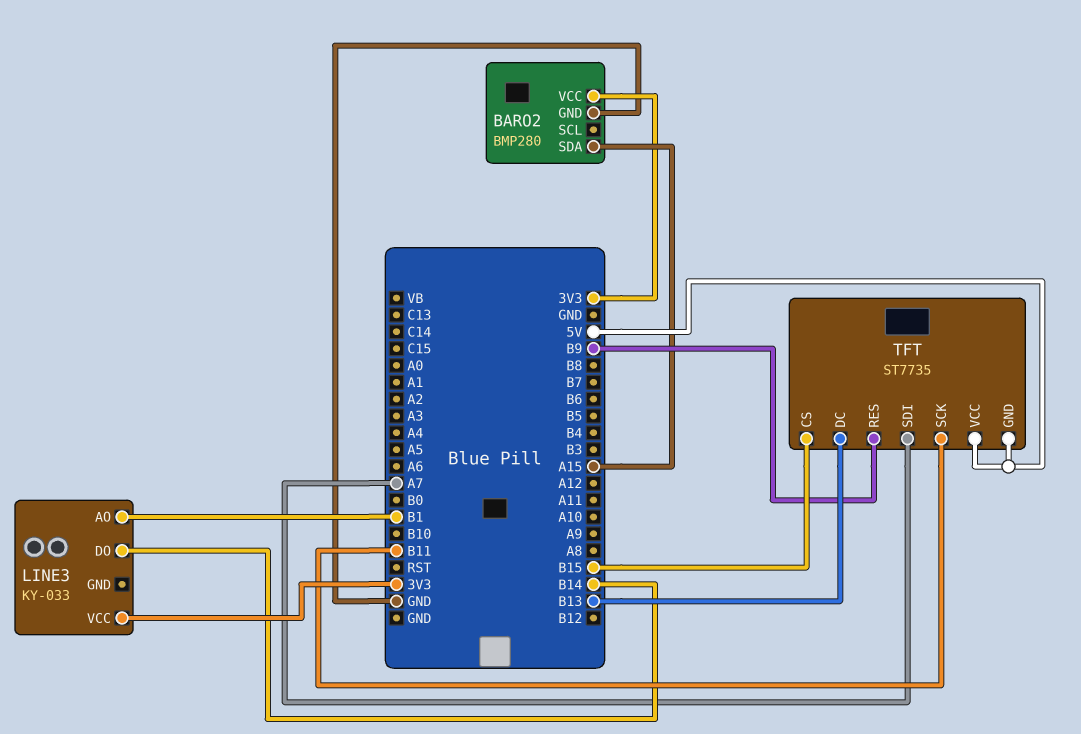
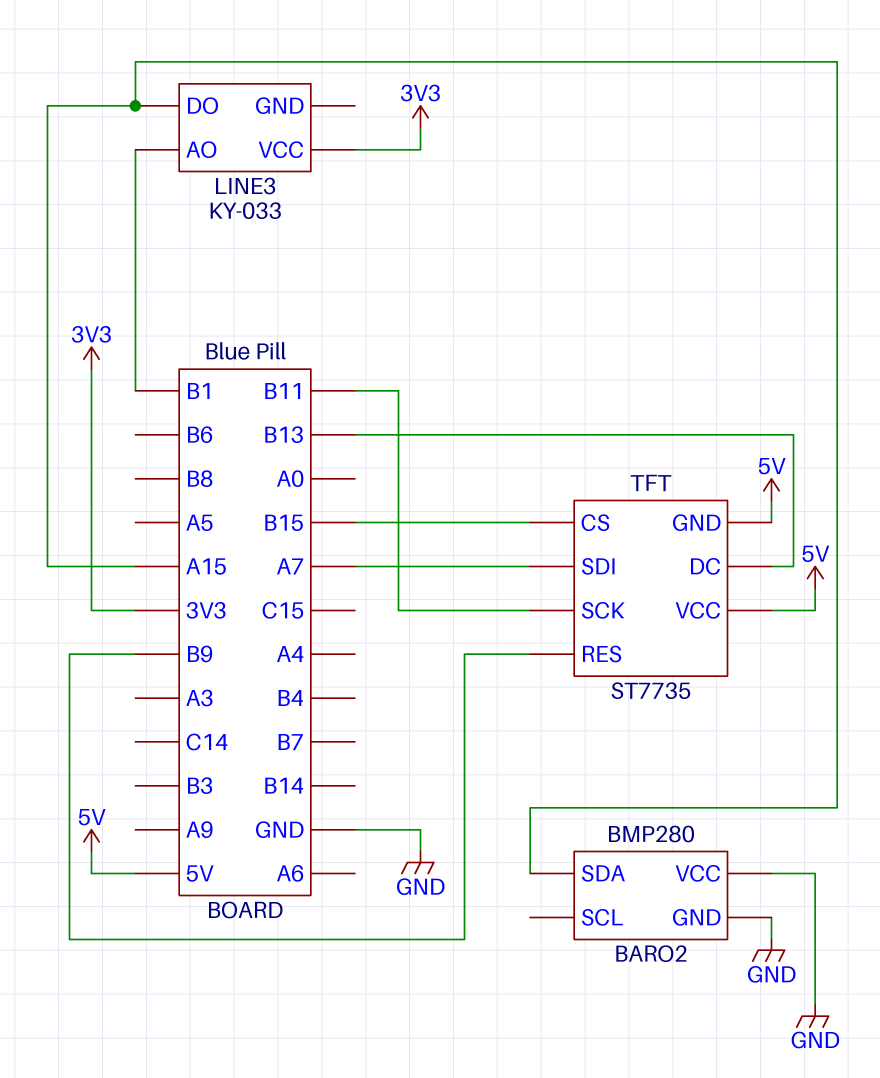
BARO2 pin VCC: 3V3 -> GND
LINE3 pin DO: B14 -> A15

